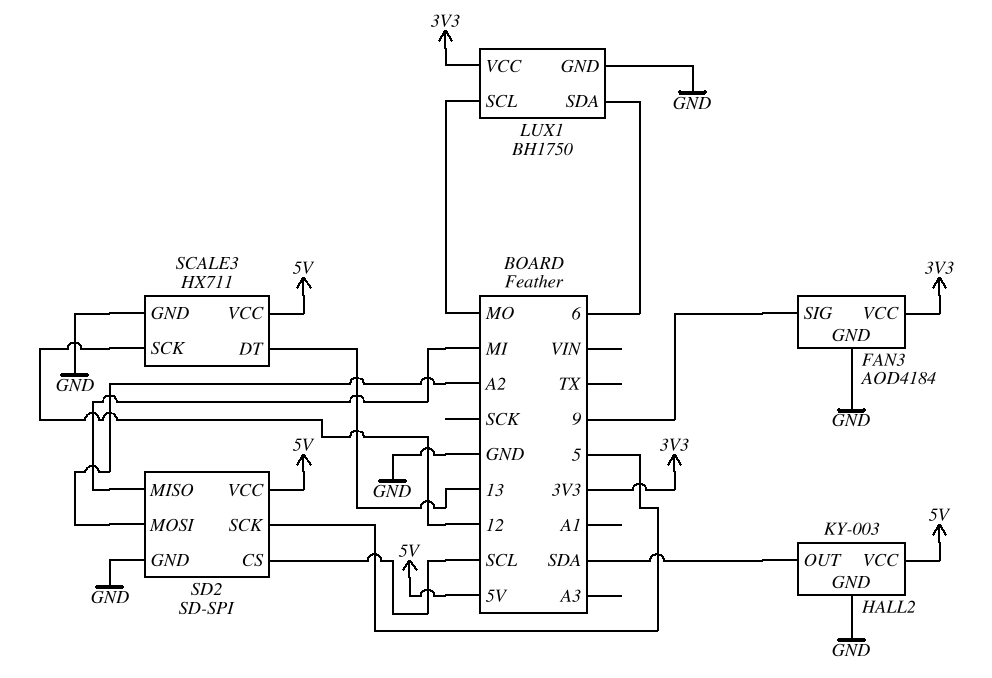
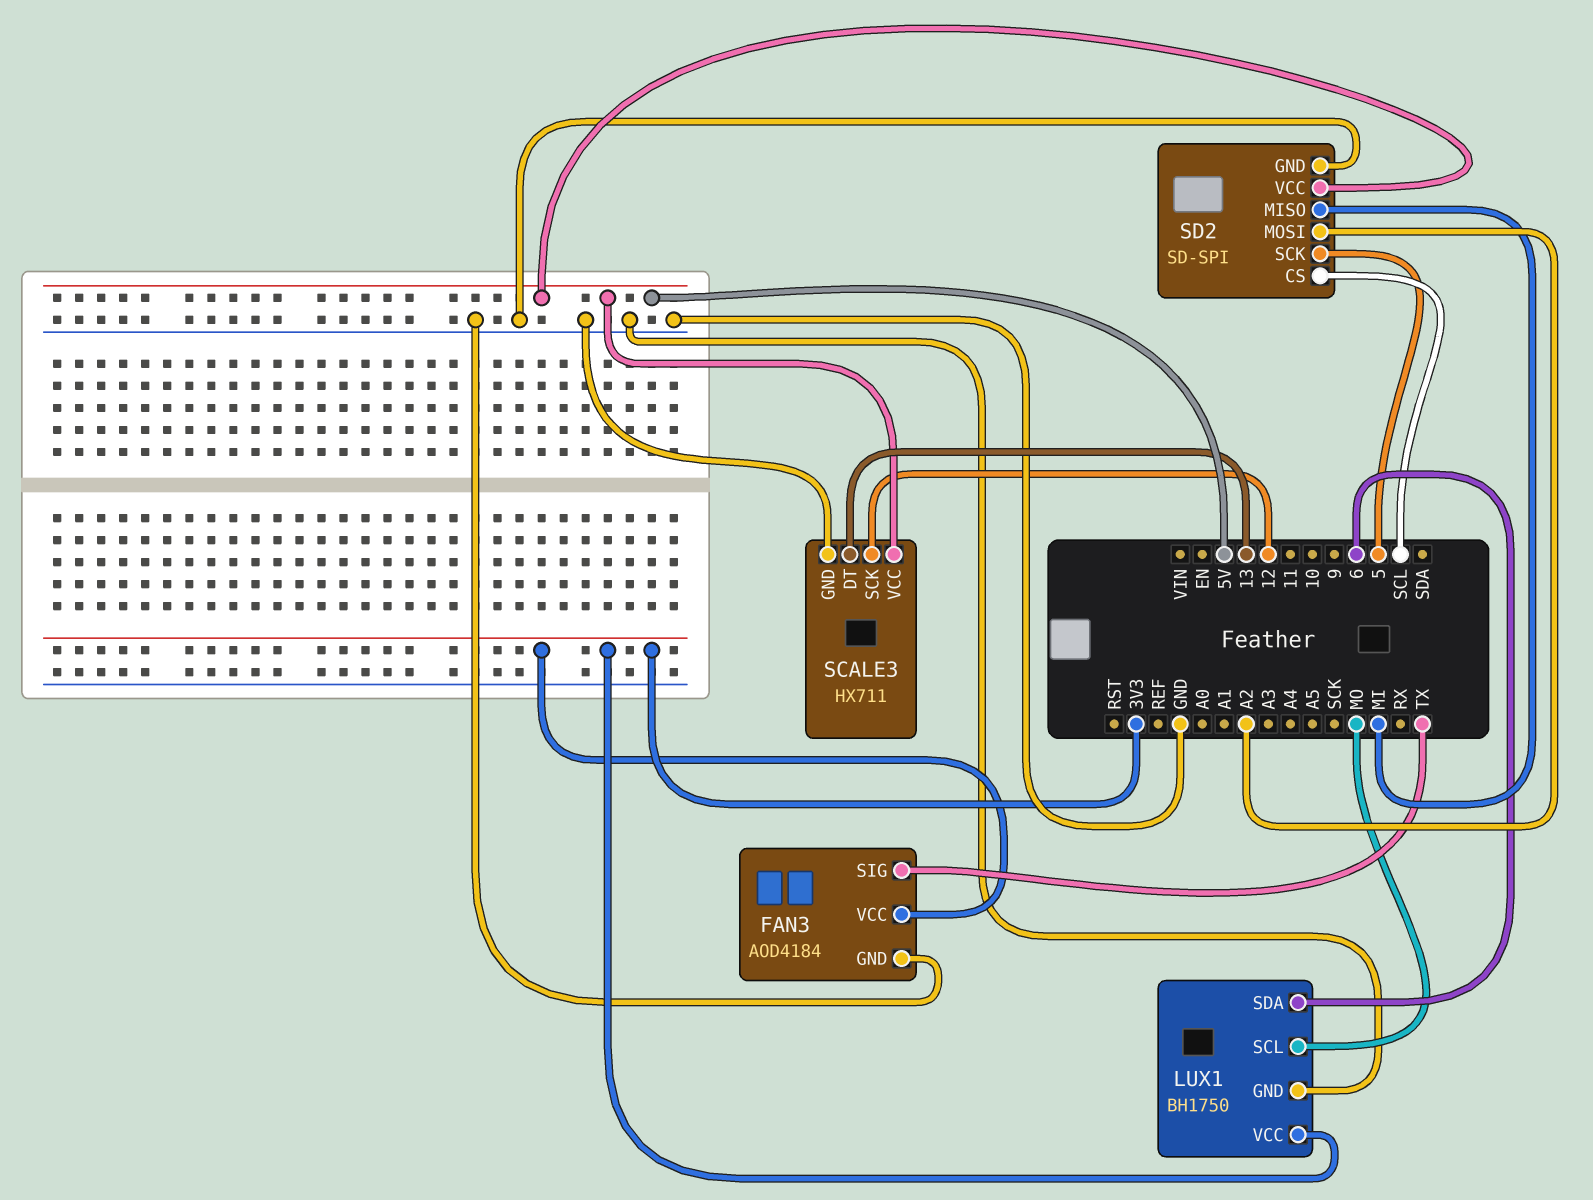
FAN3 pin SIG: 9 -> TX
HALL2: KY-003 -> none
HALL2 pin GND: GND -> none
HALL2 pin OUT: SDA -> none
HALL2 pin VCC: 5V -> none

